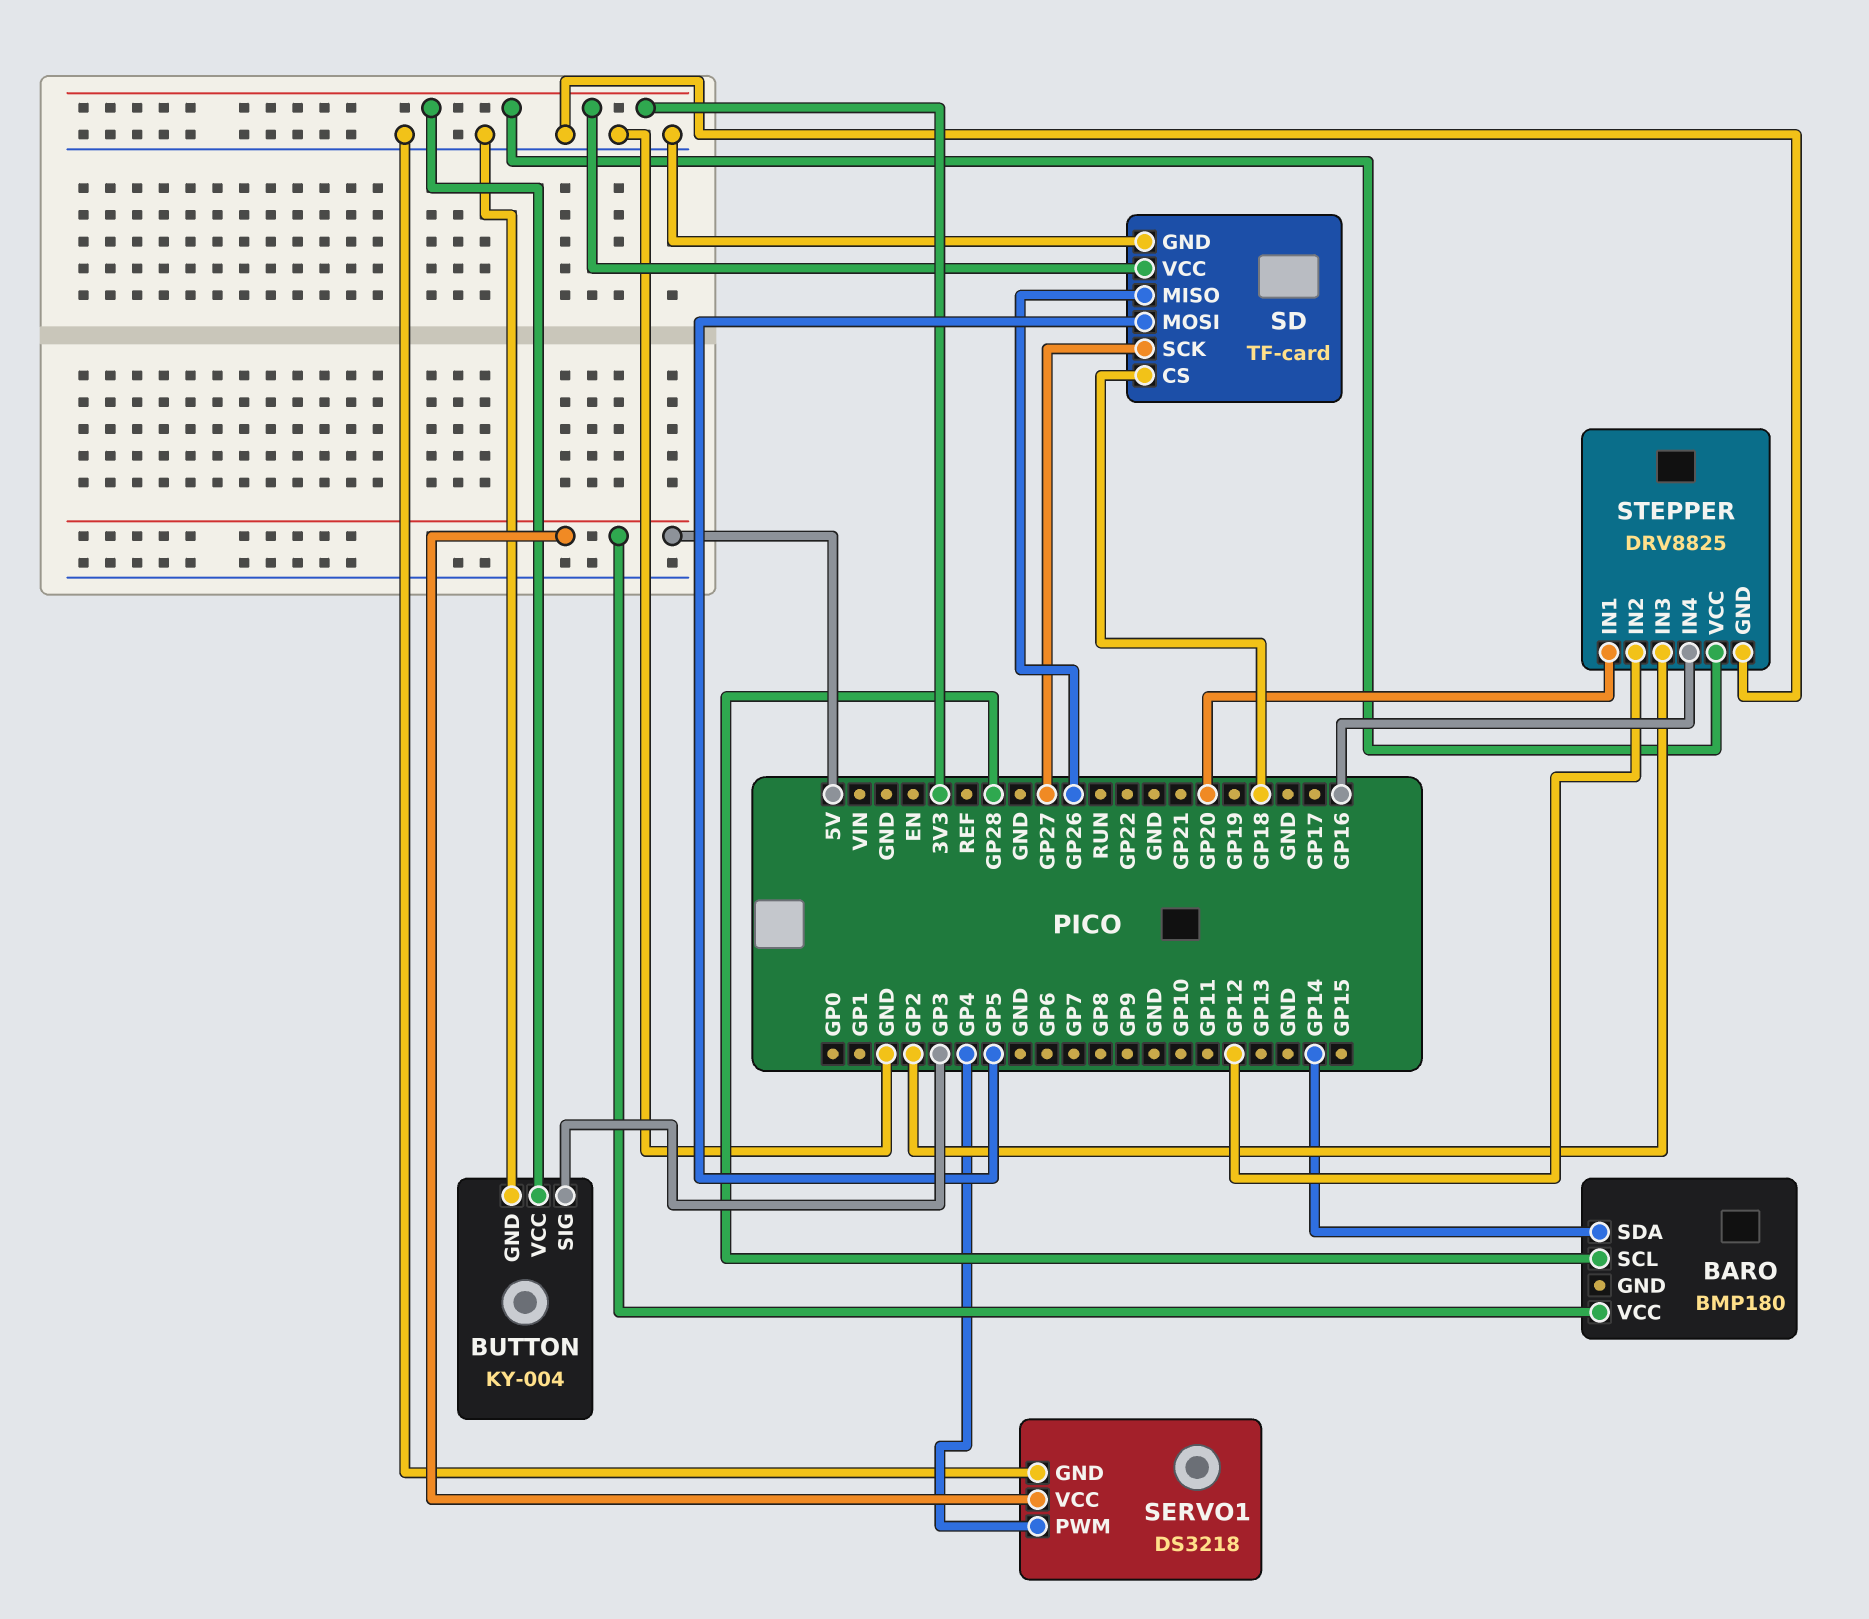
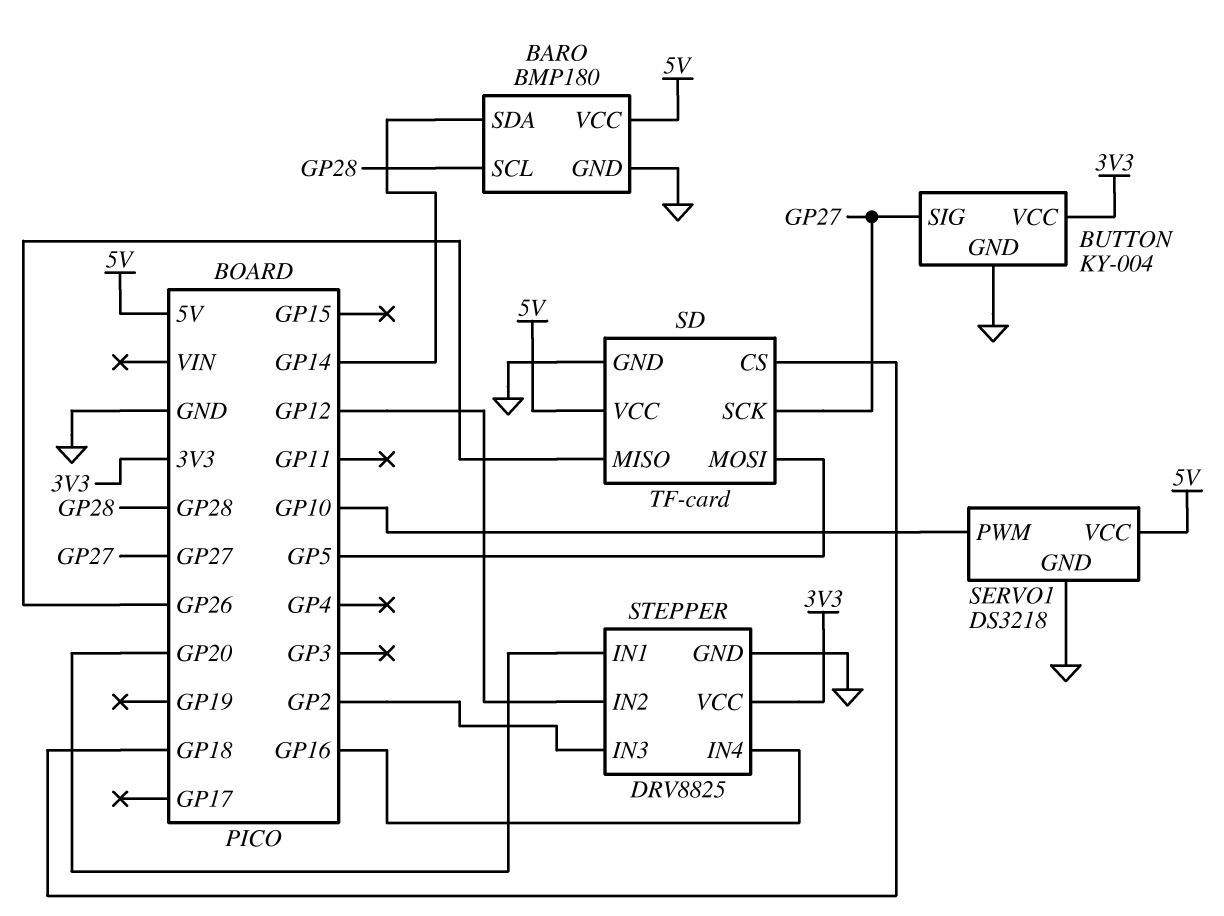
BARO pin GND: none -> GND
BUTTON pin SIG: GP3 -> GP27
SD pin VCC: 3V3 -> 5V
SERVO1 pin PWM: GP4 -> GP10

